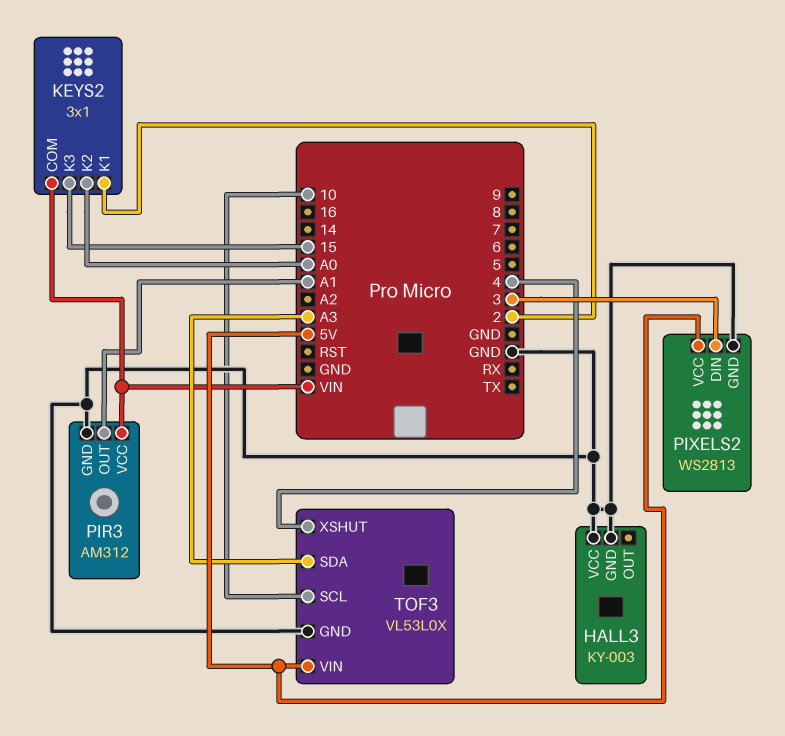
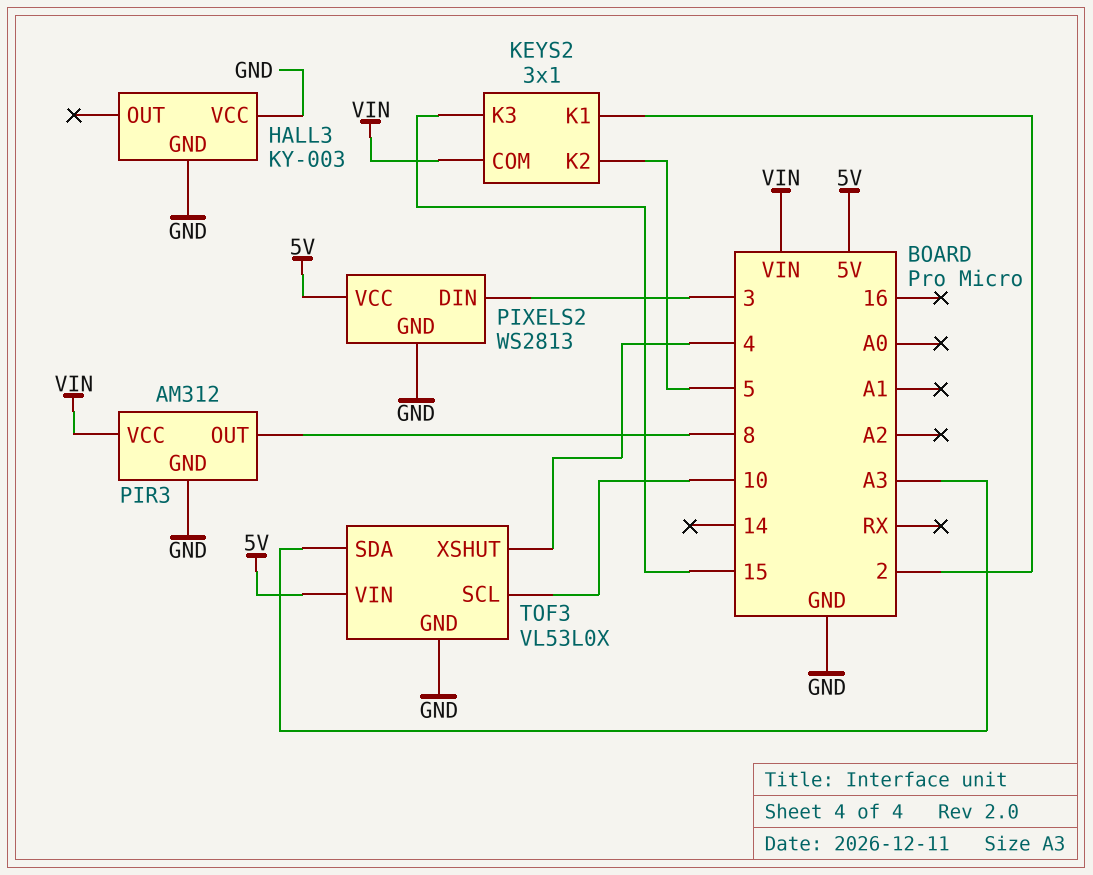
KEYS2 pin K2: A0 -> 5
PIR3 pin OUT: A1 -> 8

